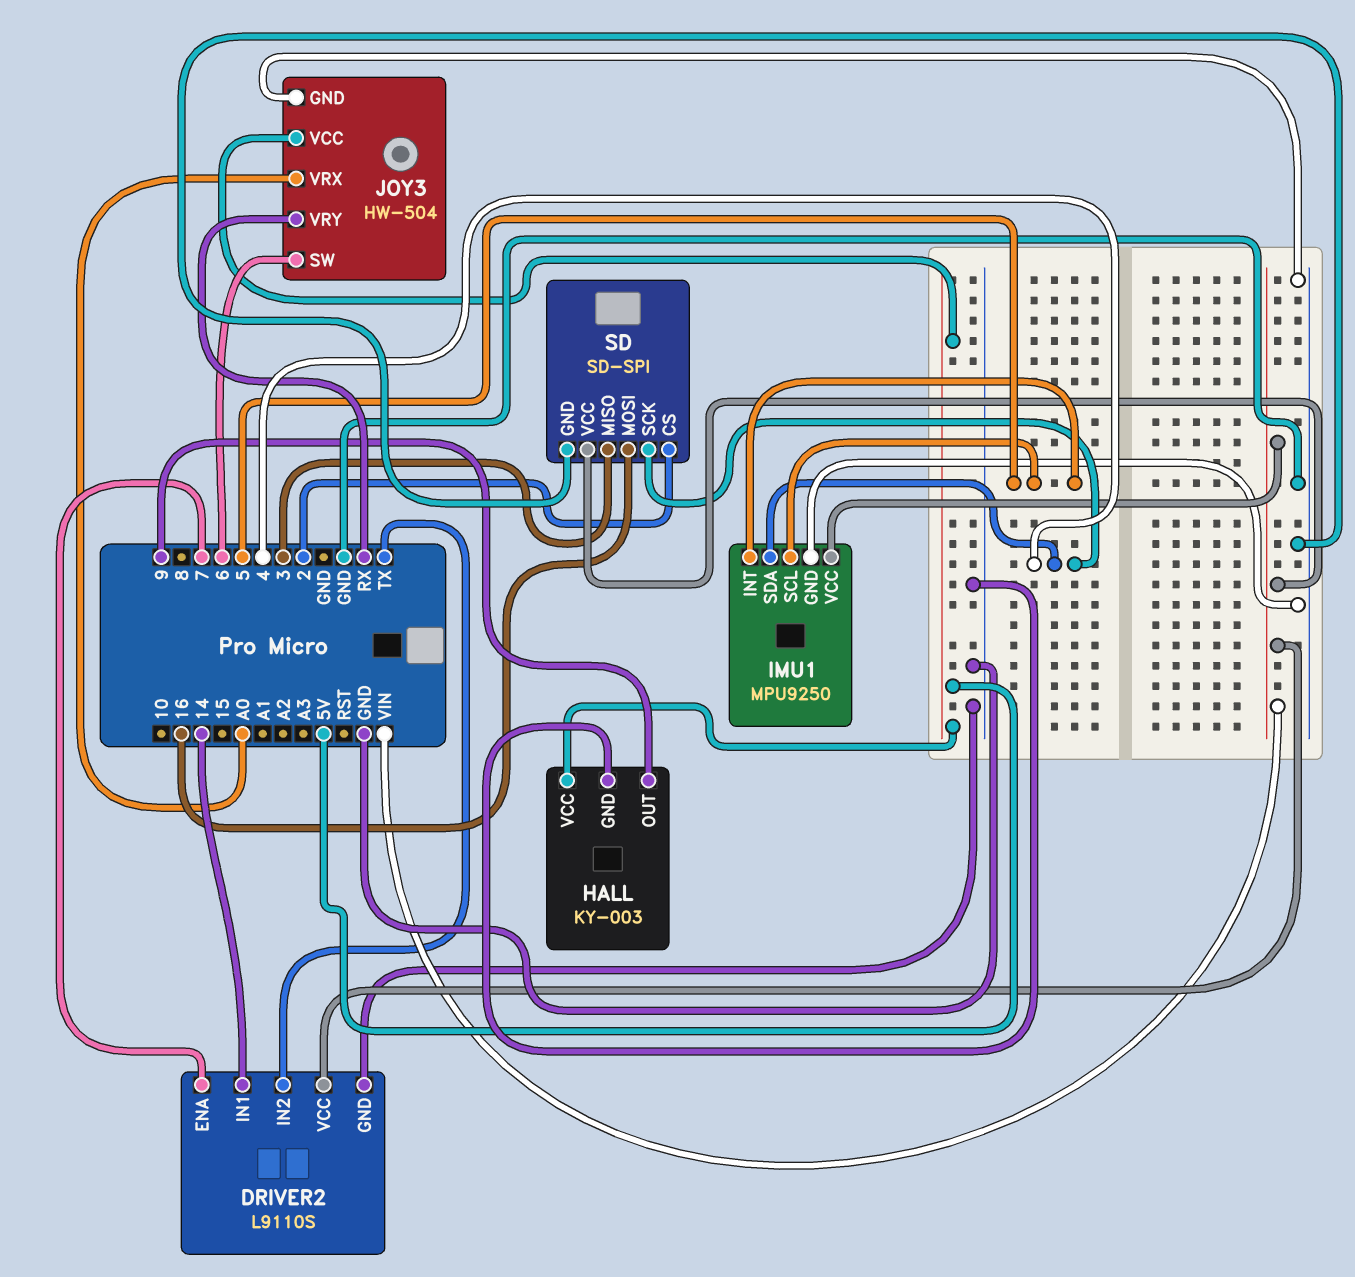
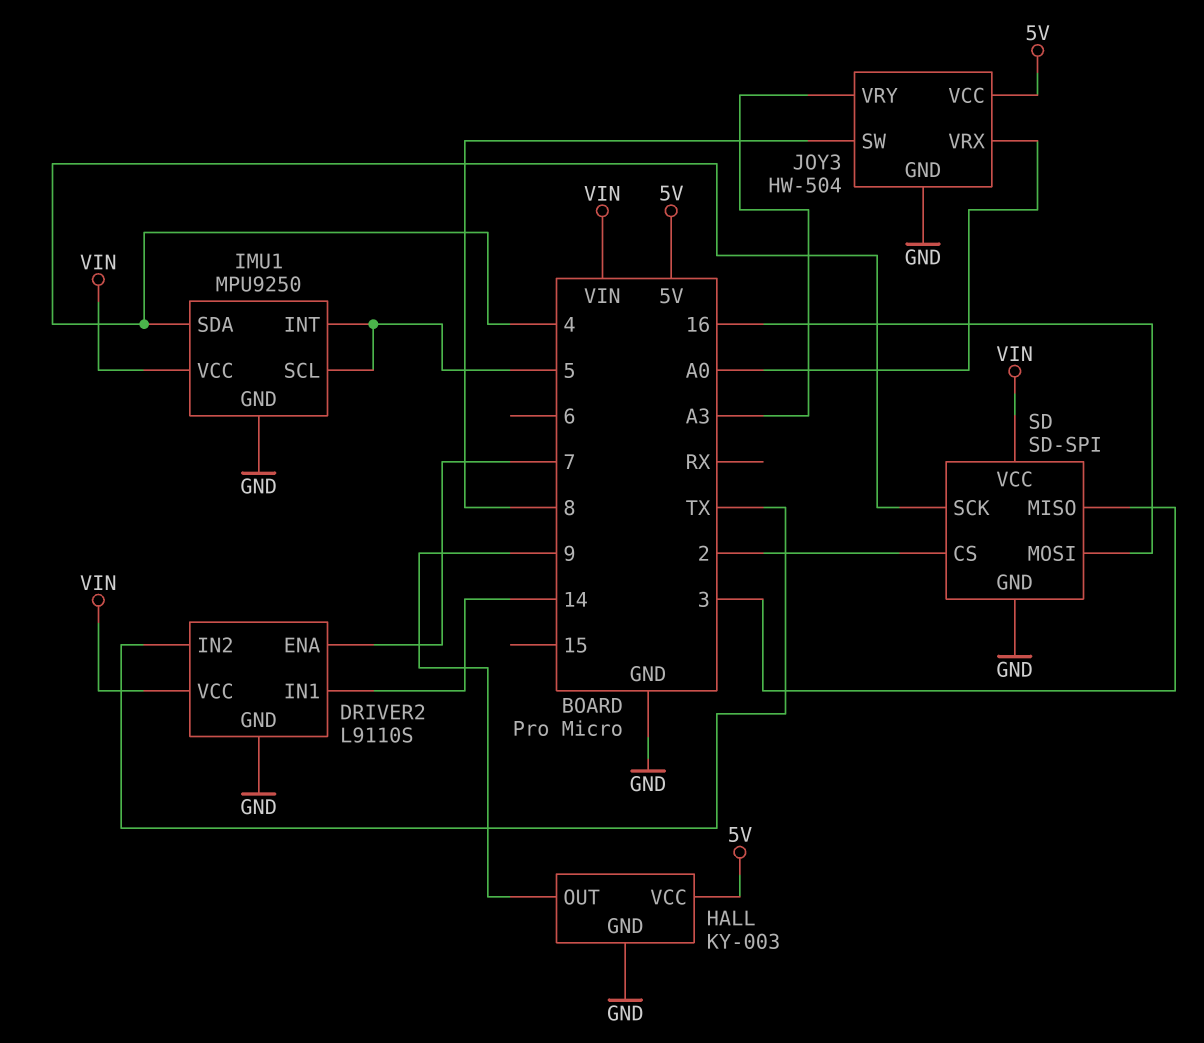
JOY3 pin SW: 6 -> 8
JOY3 pin VRY: RX -> A3

